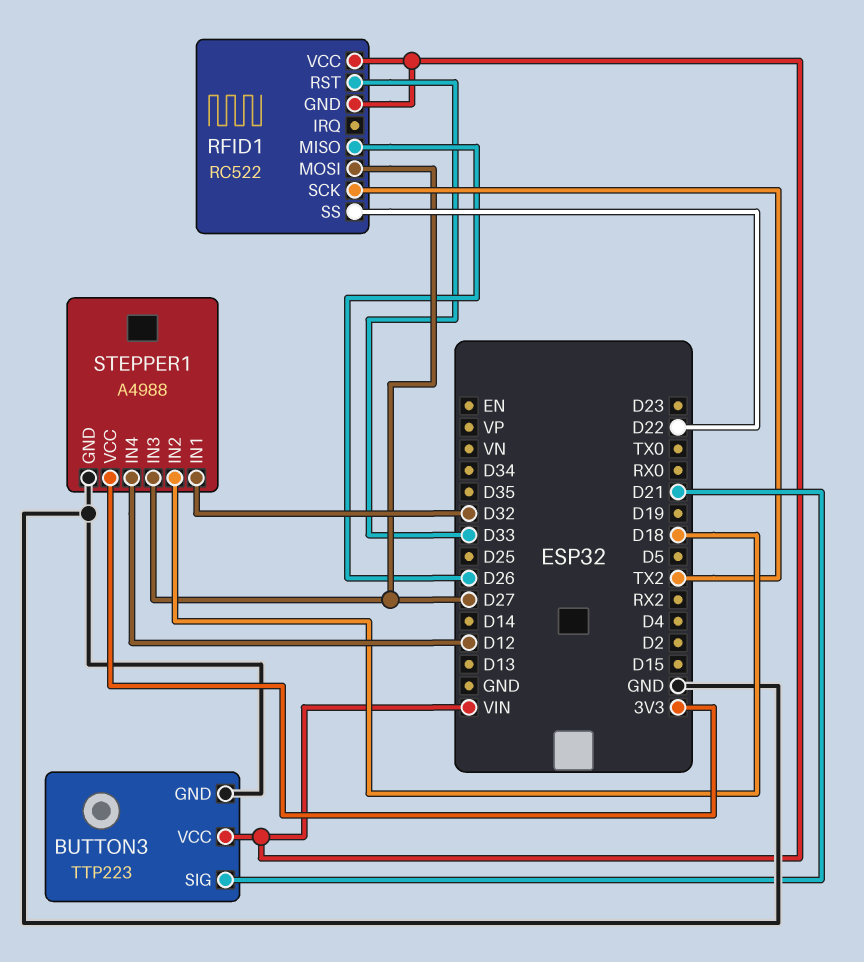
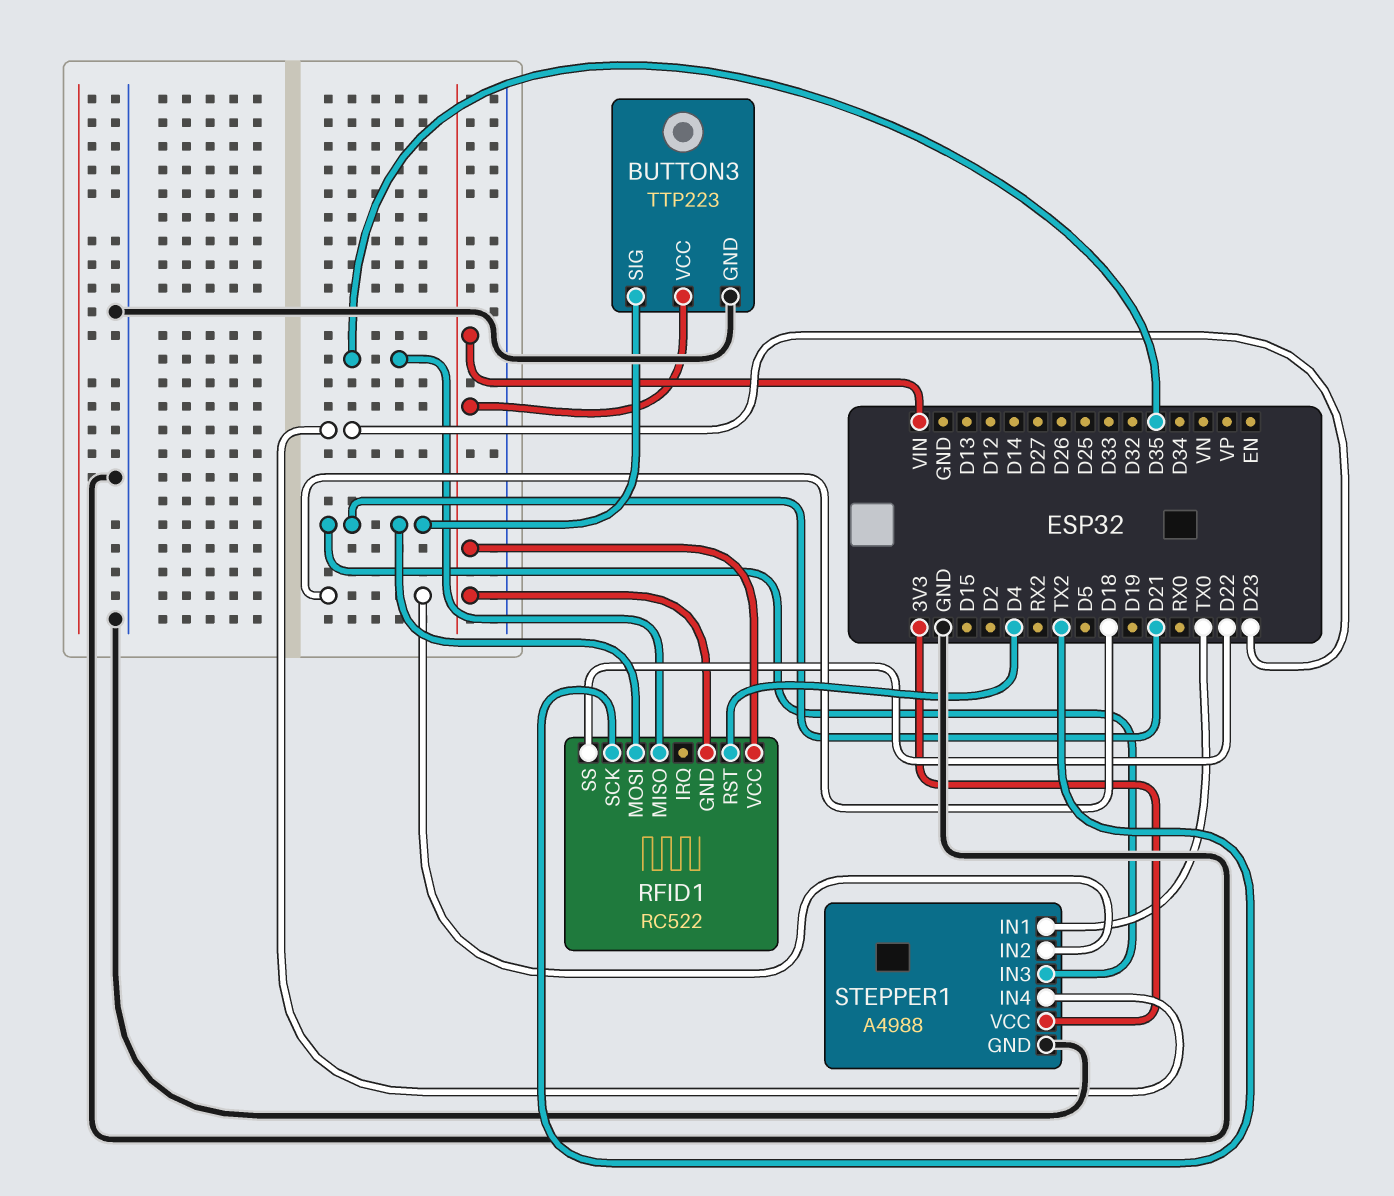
RFID1 pin MISO: D26 -> D35
RFID1 pin MOSI: D27 -> D21
RFID1 pin RST: D33 -> D4
STEPPER1 pin IN1: D32 -> TX0
STEPPER1 pin IN3: D27 -> D21
STEPPER1 pin IN4: D12 -> D23

